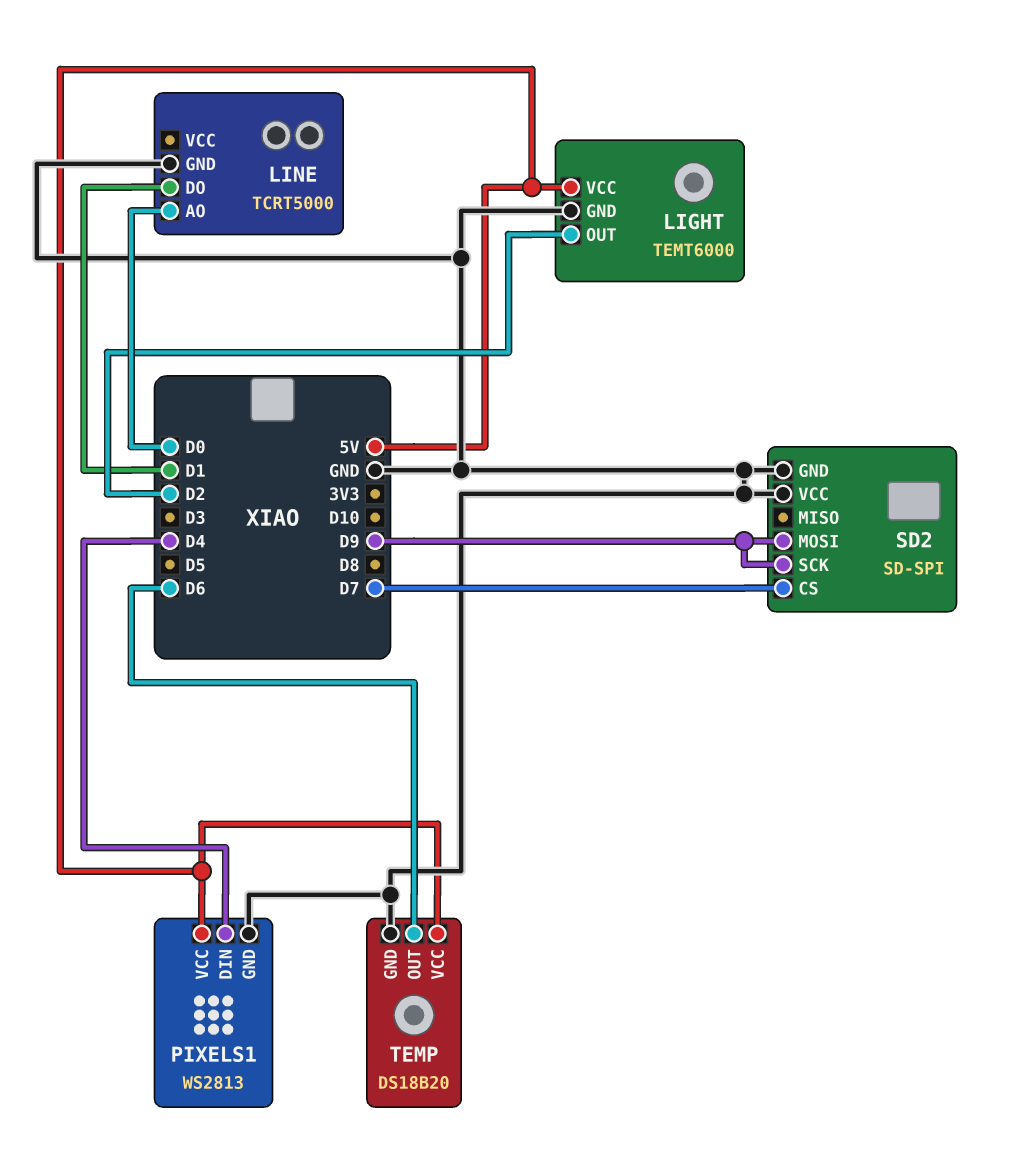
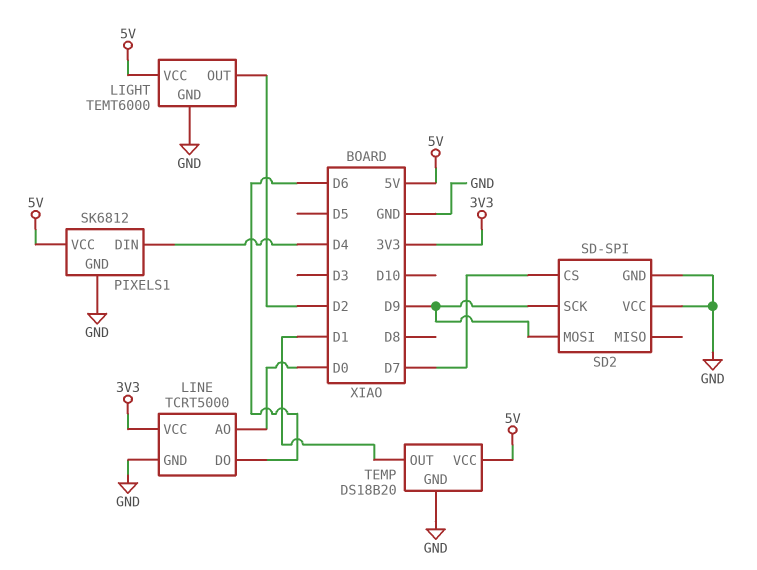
LINE pin DO: D1 -> D6
LINE pin VCC: none -> 3V3
PIXELS1: WS2813 -> SK6812
TEMP pin OUT: D6 -> D1

